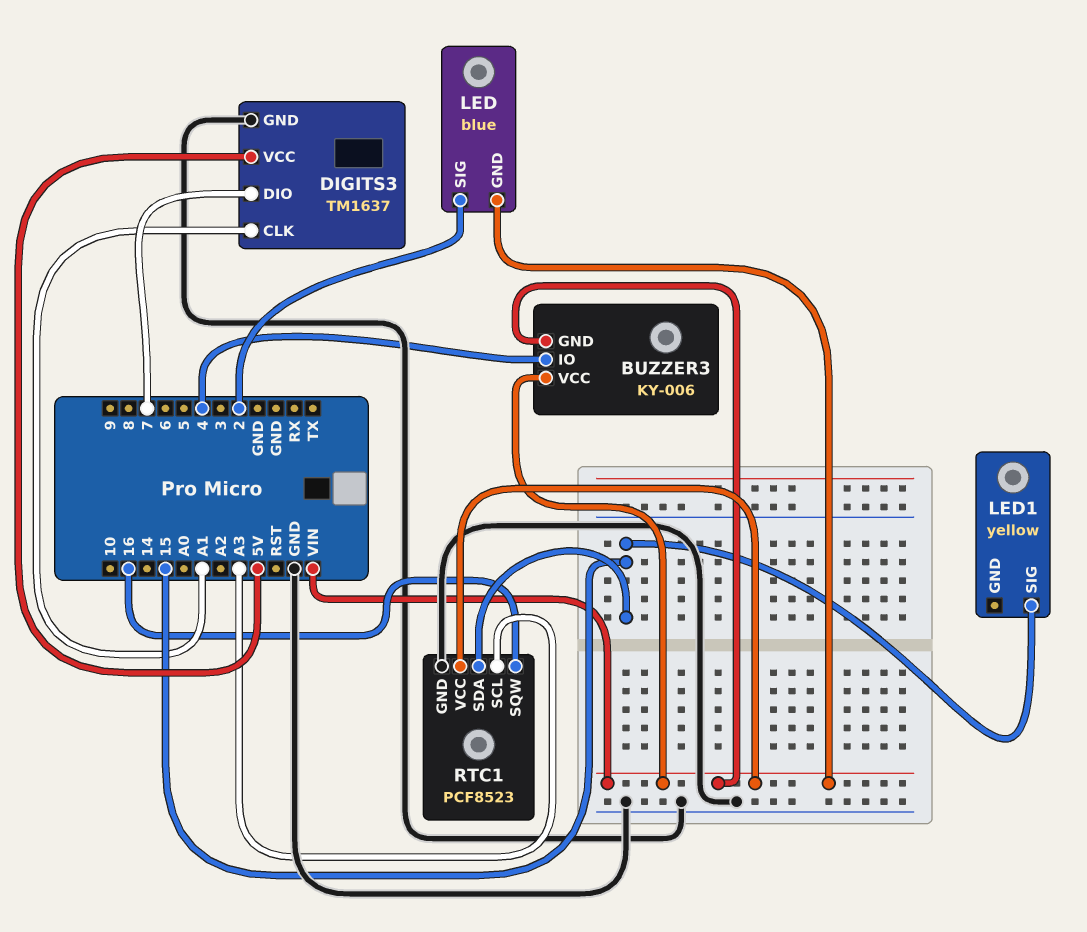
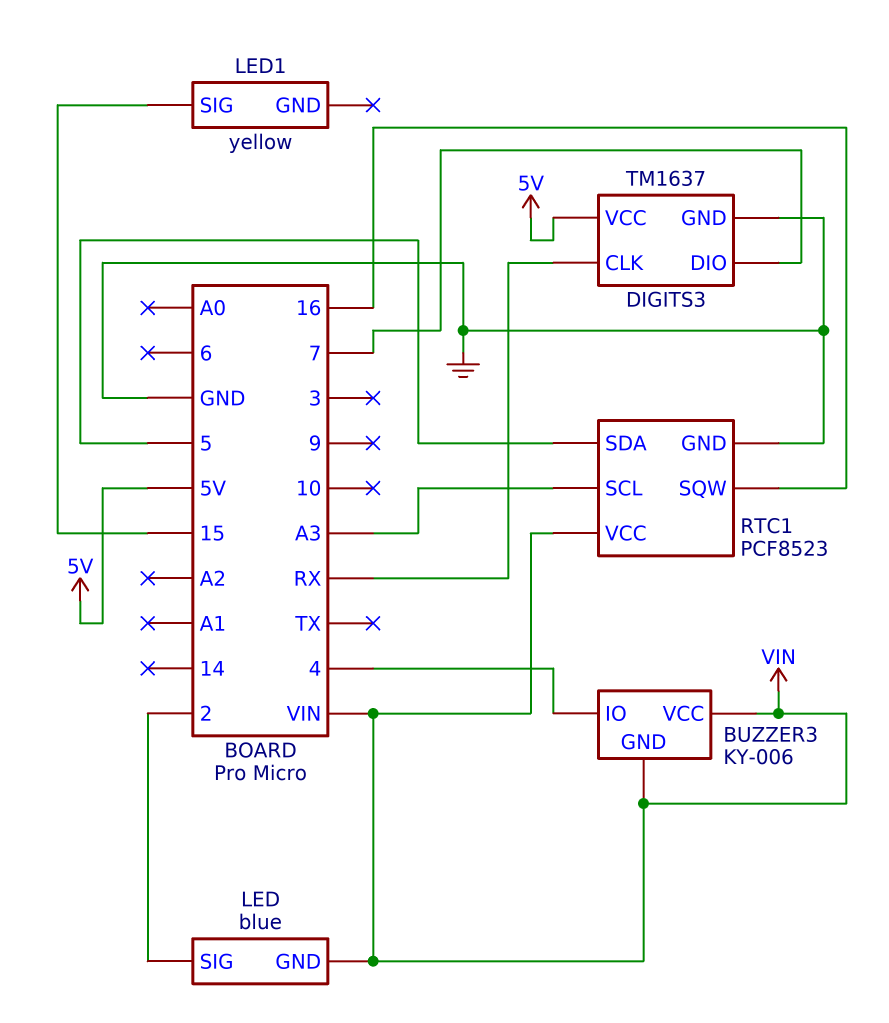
DIGITS3 pin CLK: A1 -> RX
RTC1 pin SDA: 15 -> 5

